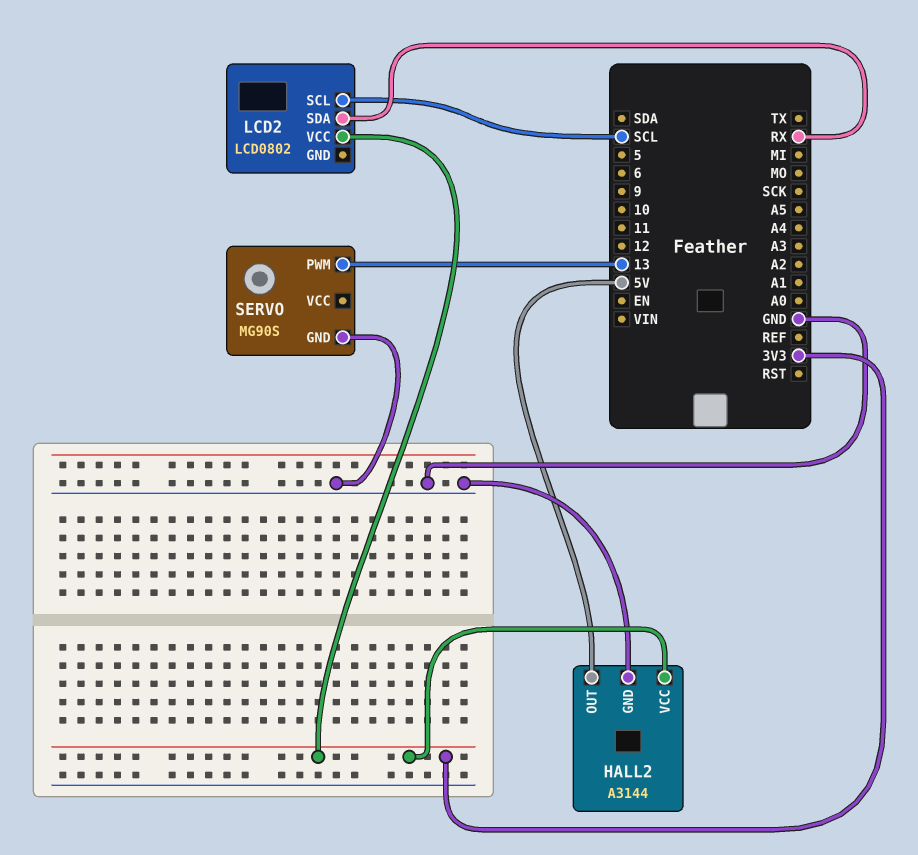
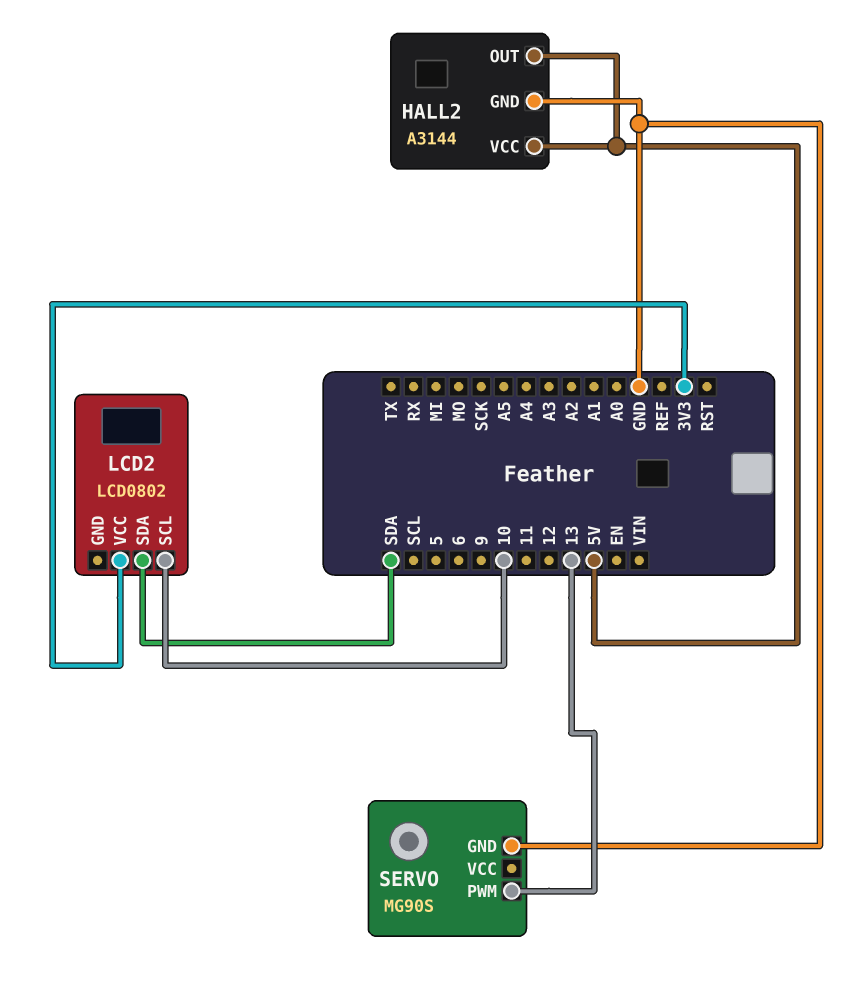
HALL2 pin VCC: 3V3 -> 5V
LCD2 pin SCL: SCL -> 10
LCD2 pin SDA: RX -> SDA

